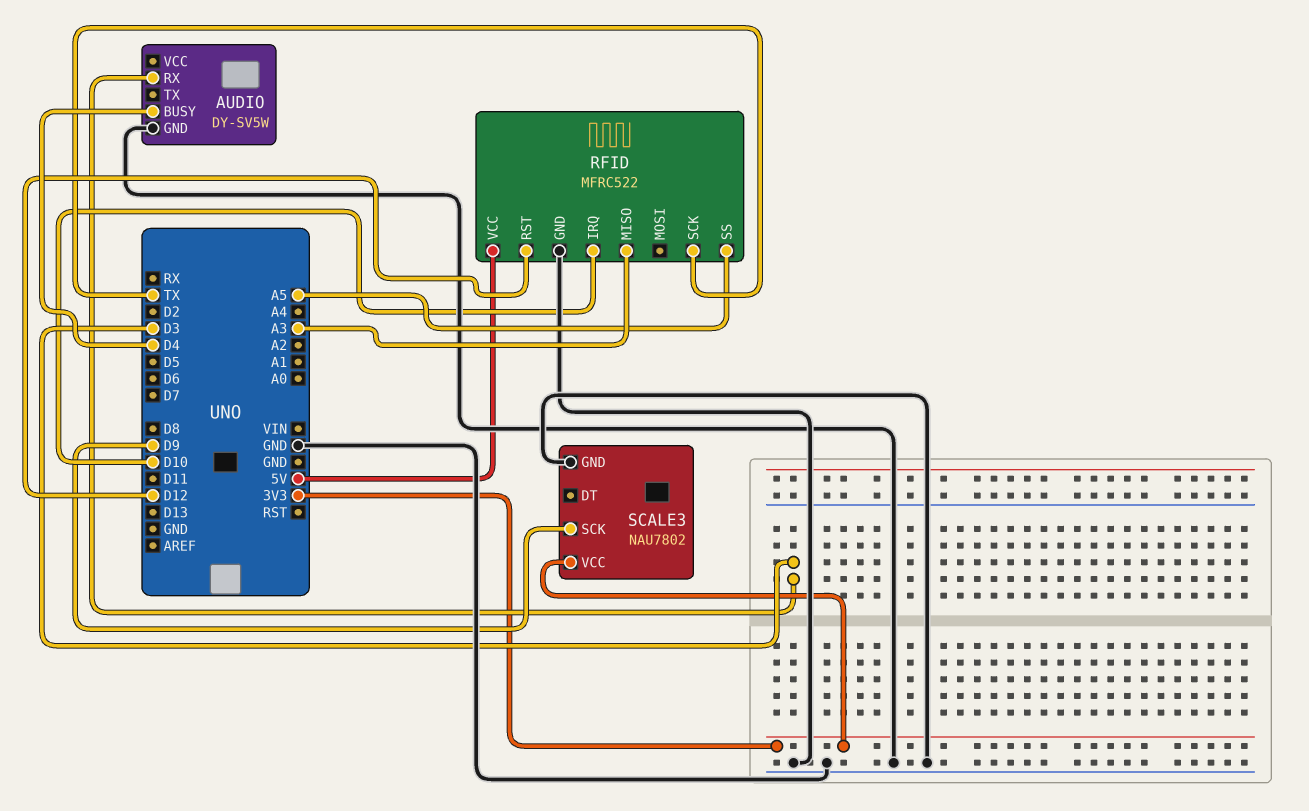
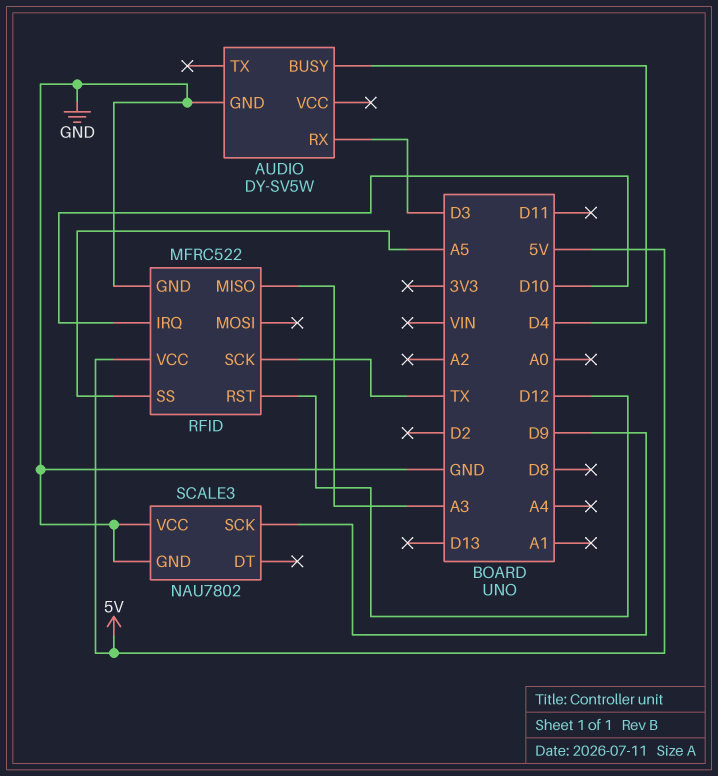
SCALE3 pin VCC: 3V3 -> GND

